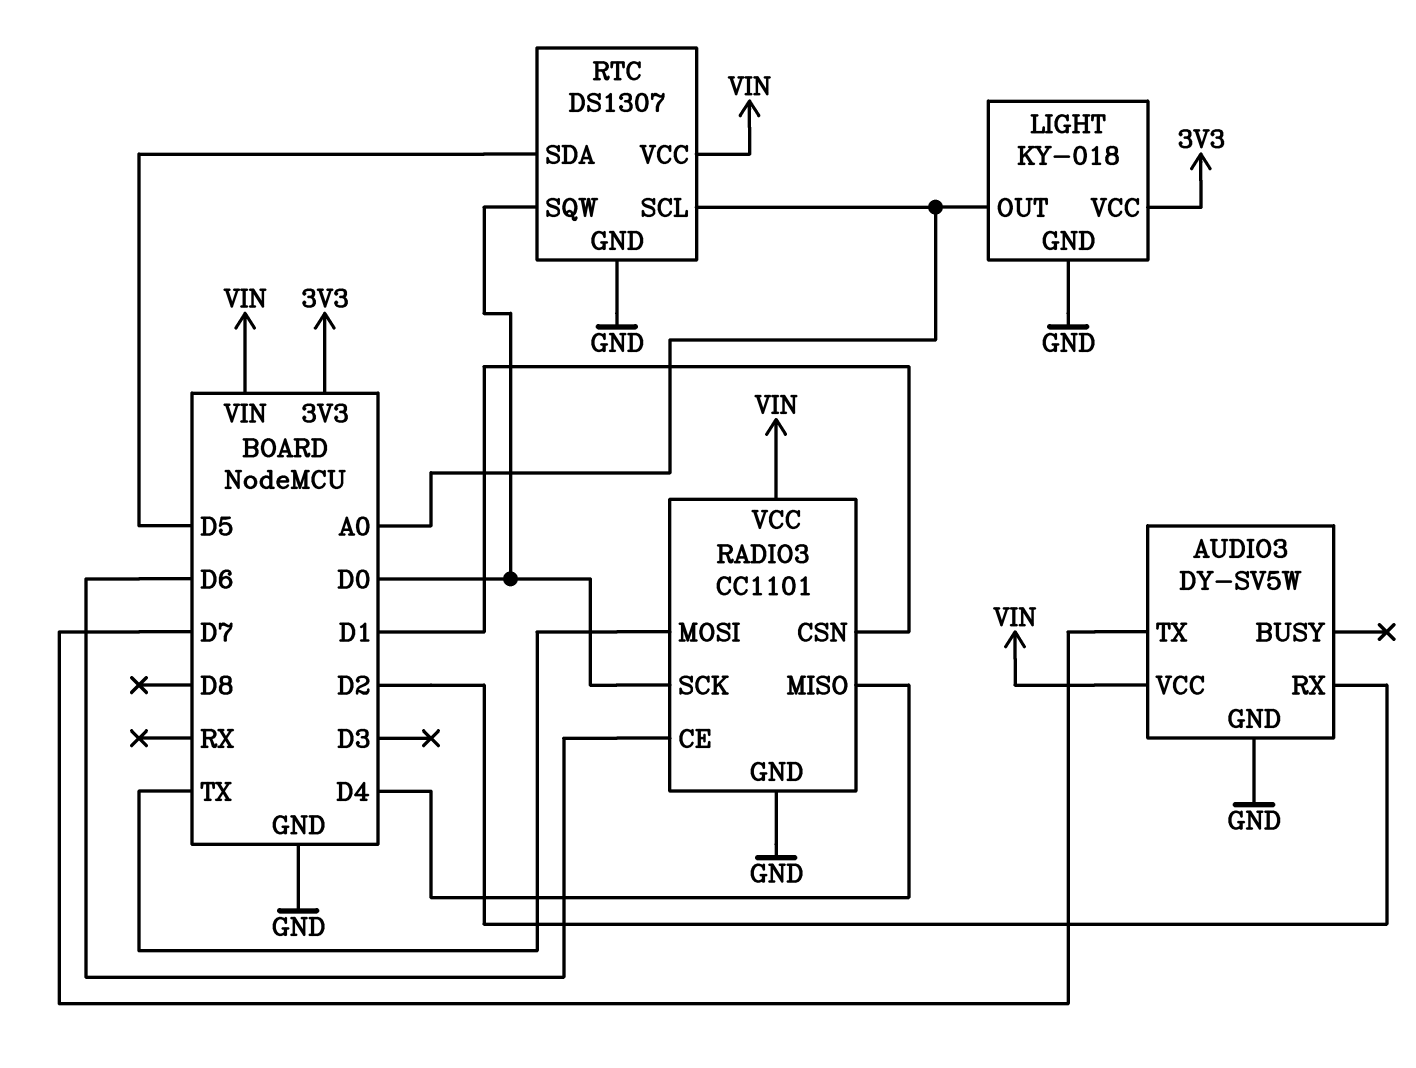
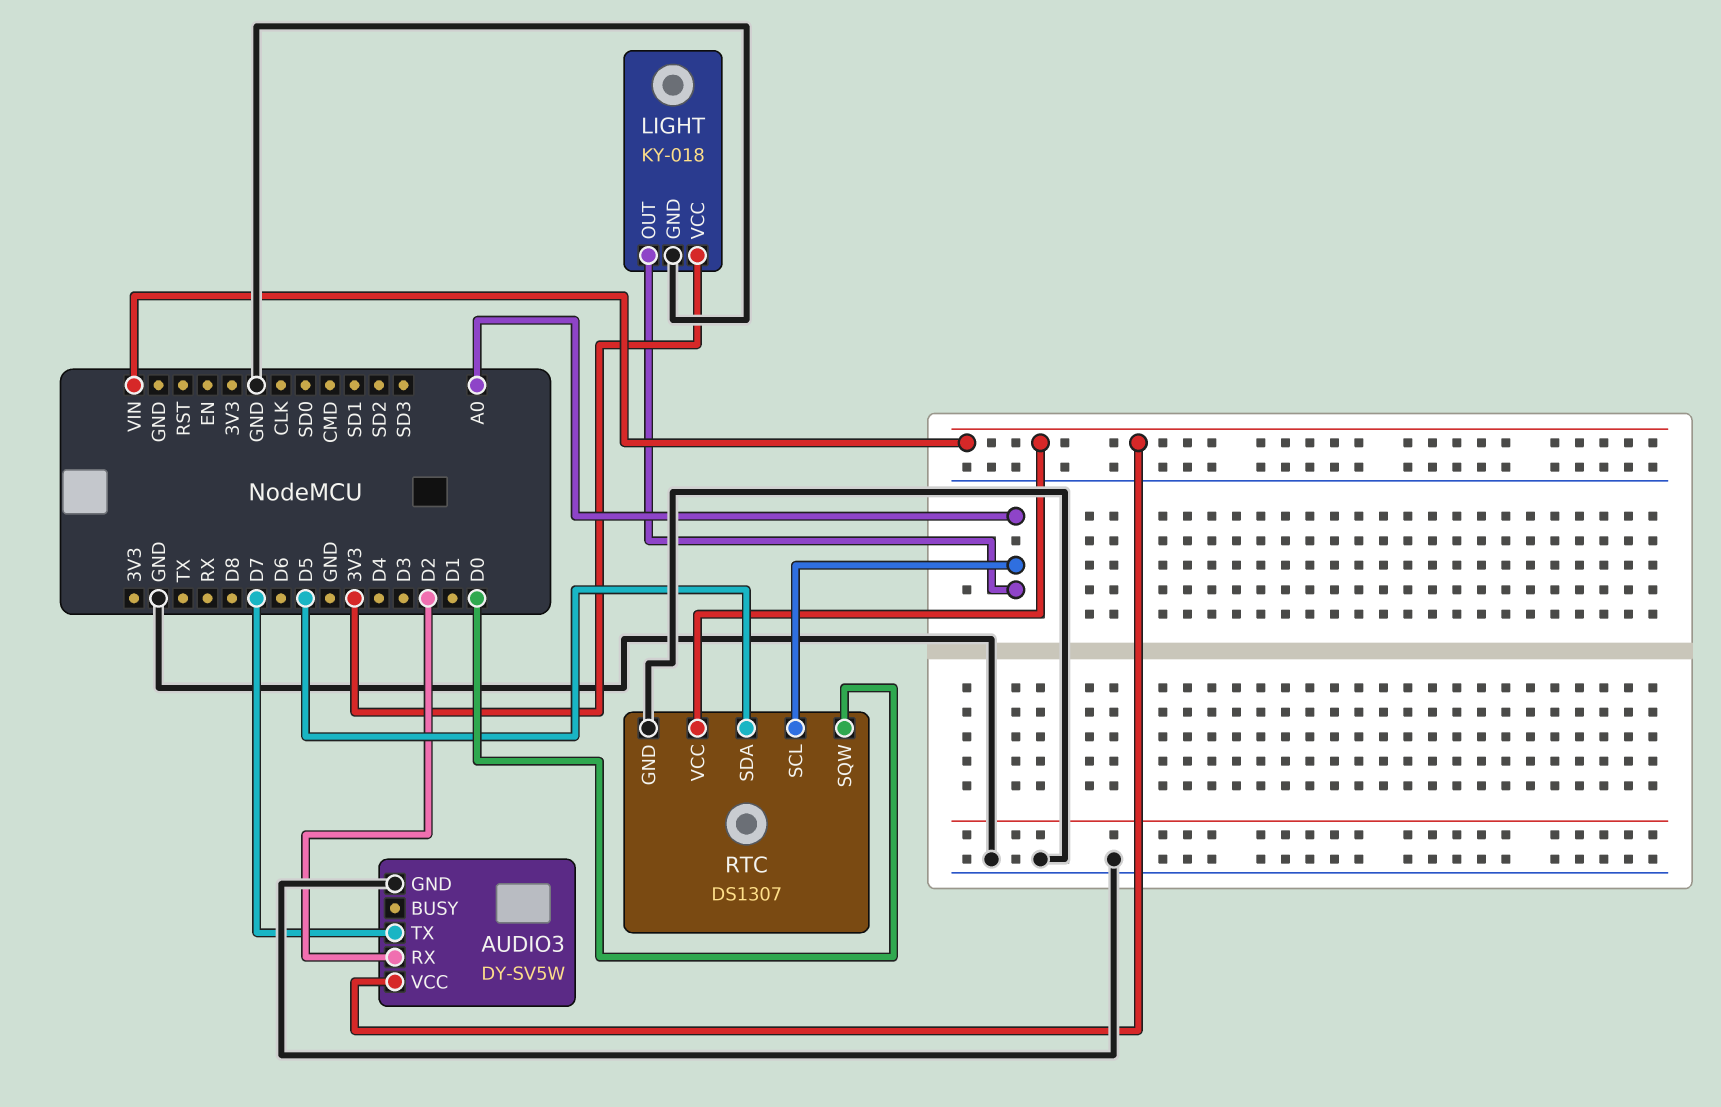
RADIO3: CC1101 -> none
RADIO3 pin CE: D6 -> none
RADIO3 pin CSN: D1 -> none
RADIO3 pin GND: GND -> none
RADIO3 pin MISO: D4 -> none
RADIO3 pin MOSI: TX -> none
RADIO3 pin SCK: D0 -> none
RADIO3 pin VCC: VIN -> none

